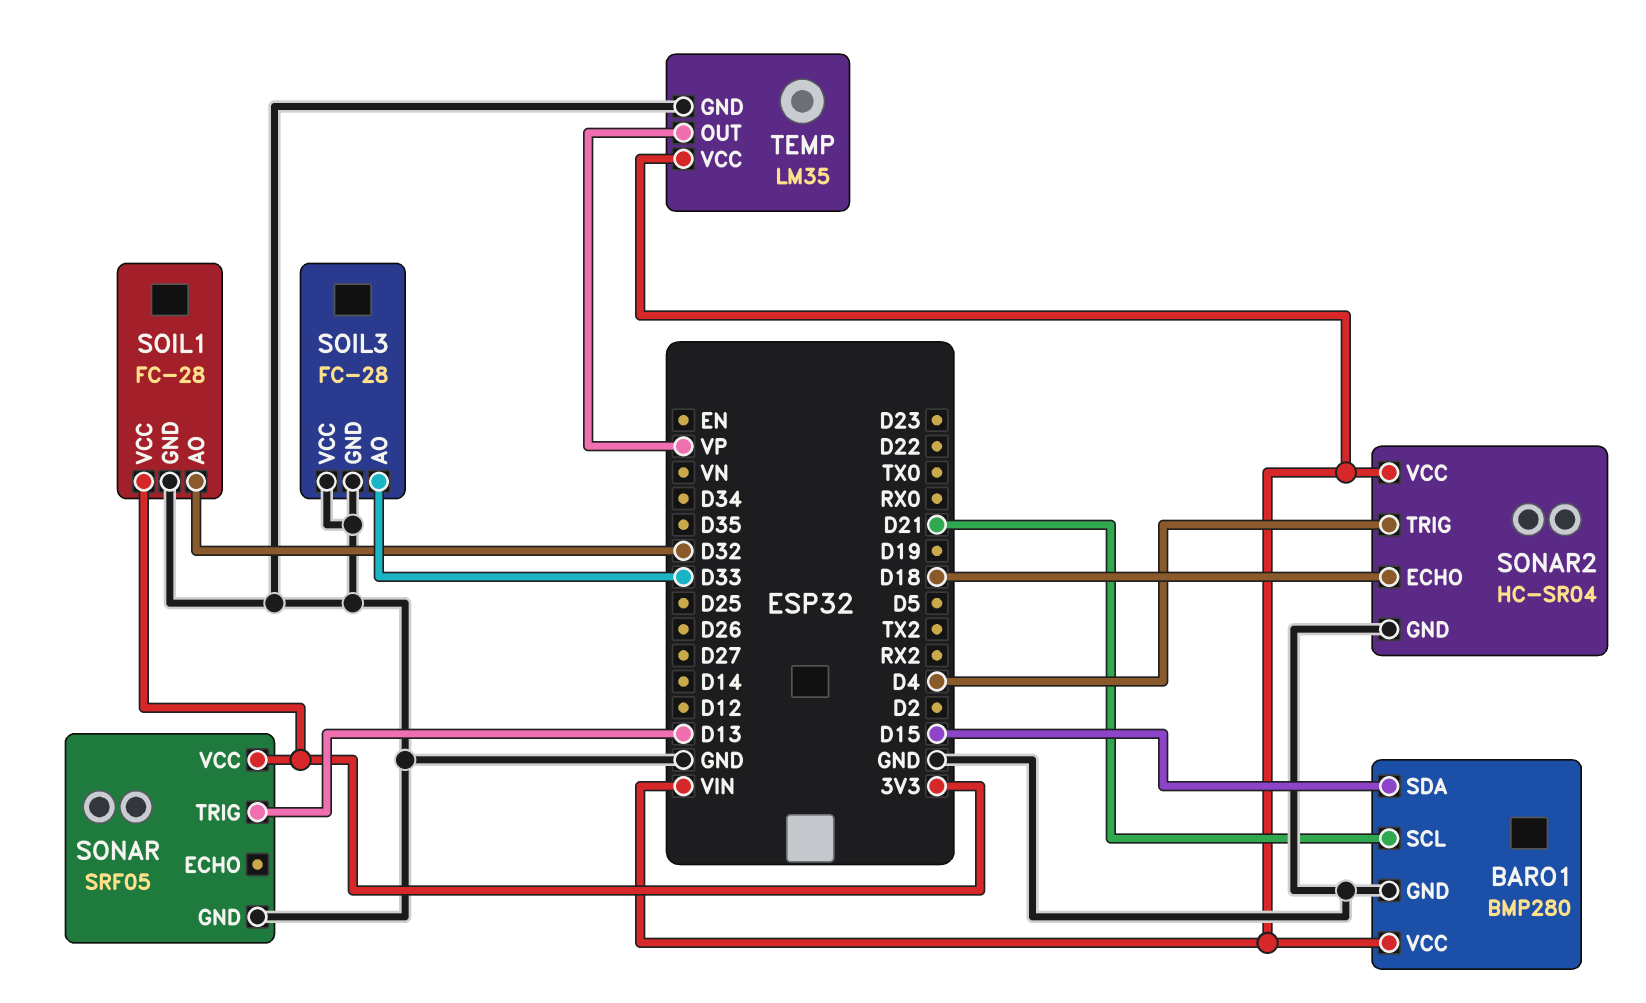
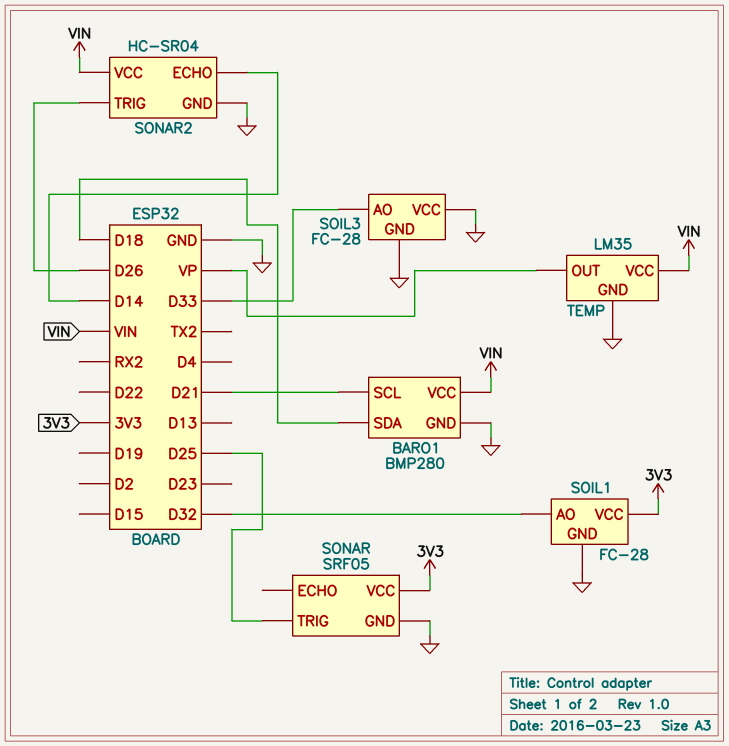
BARO1 pin SDA: D15 -> D18
SONAR pin TRIG: D13 -> D25
SONAR2 pin ECHO: D18 -> D14
SONAR2 pin TRIG: D4 -> D26

